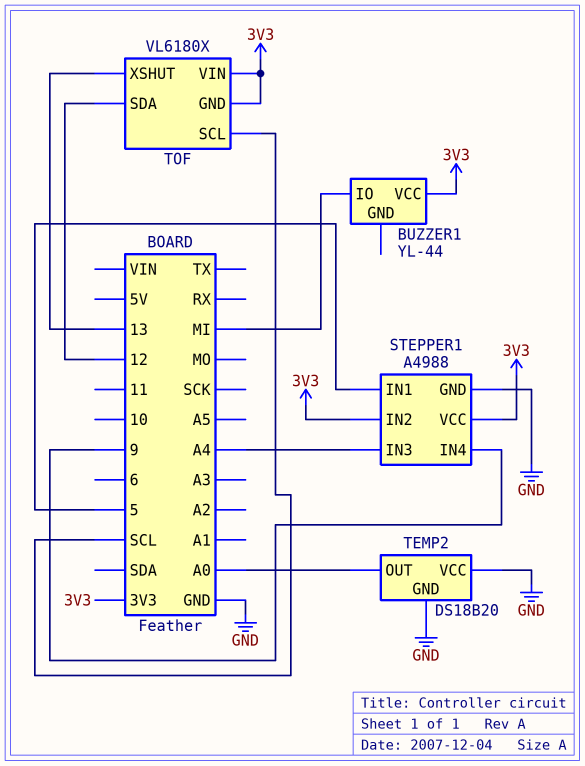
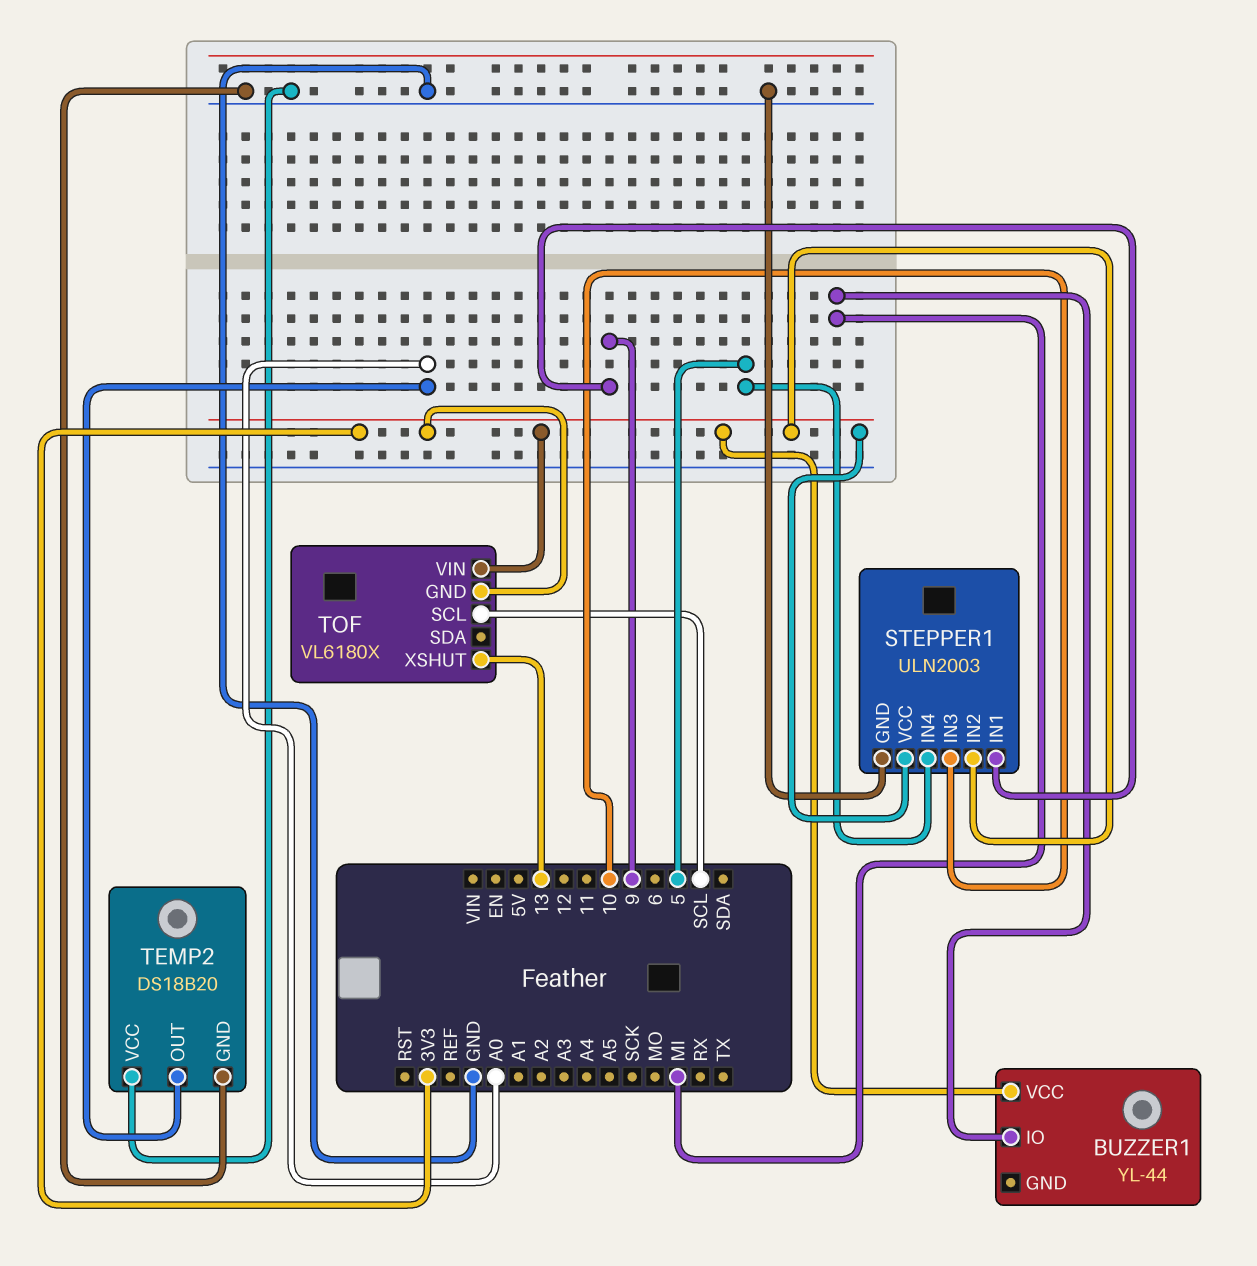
STEPPER1: A4988 -> ULN2003
STEPPER1 pin IN1: 5 -> 9
STEPPER1 pin IN3: A4 -> 10
STEPPER1 pin IN4: 9 -> 5
TOF pin SDA: 12 -> none

